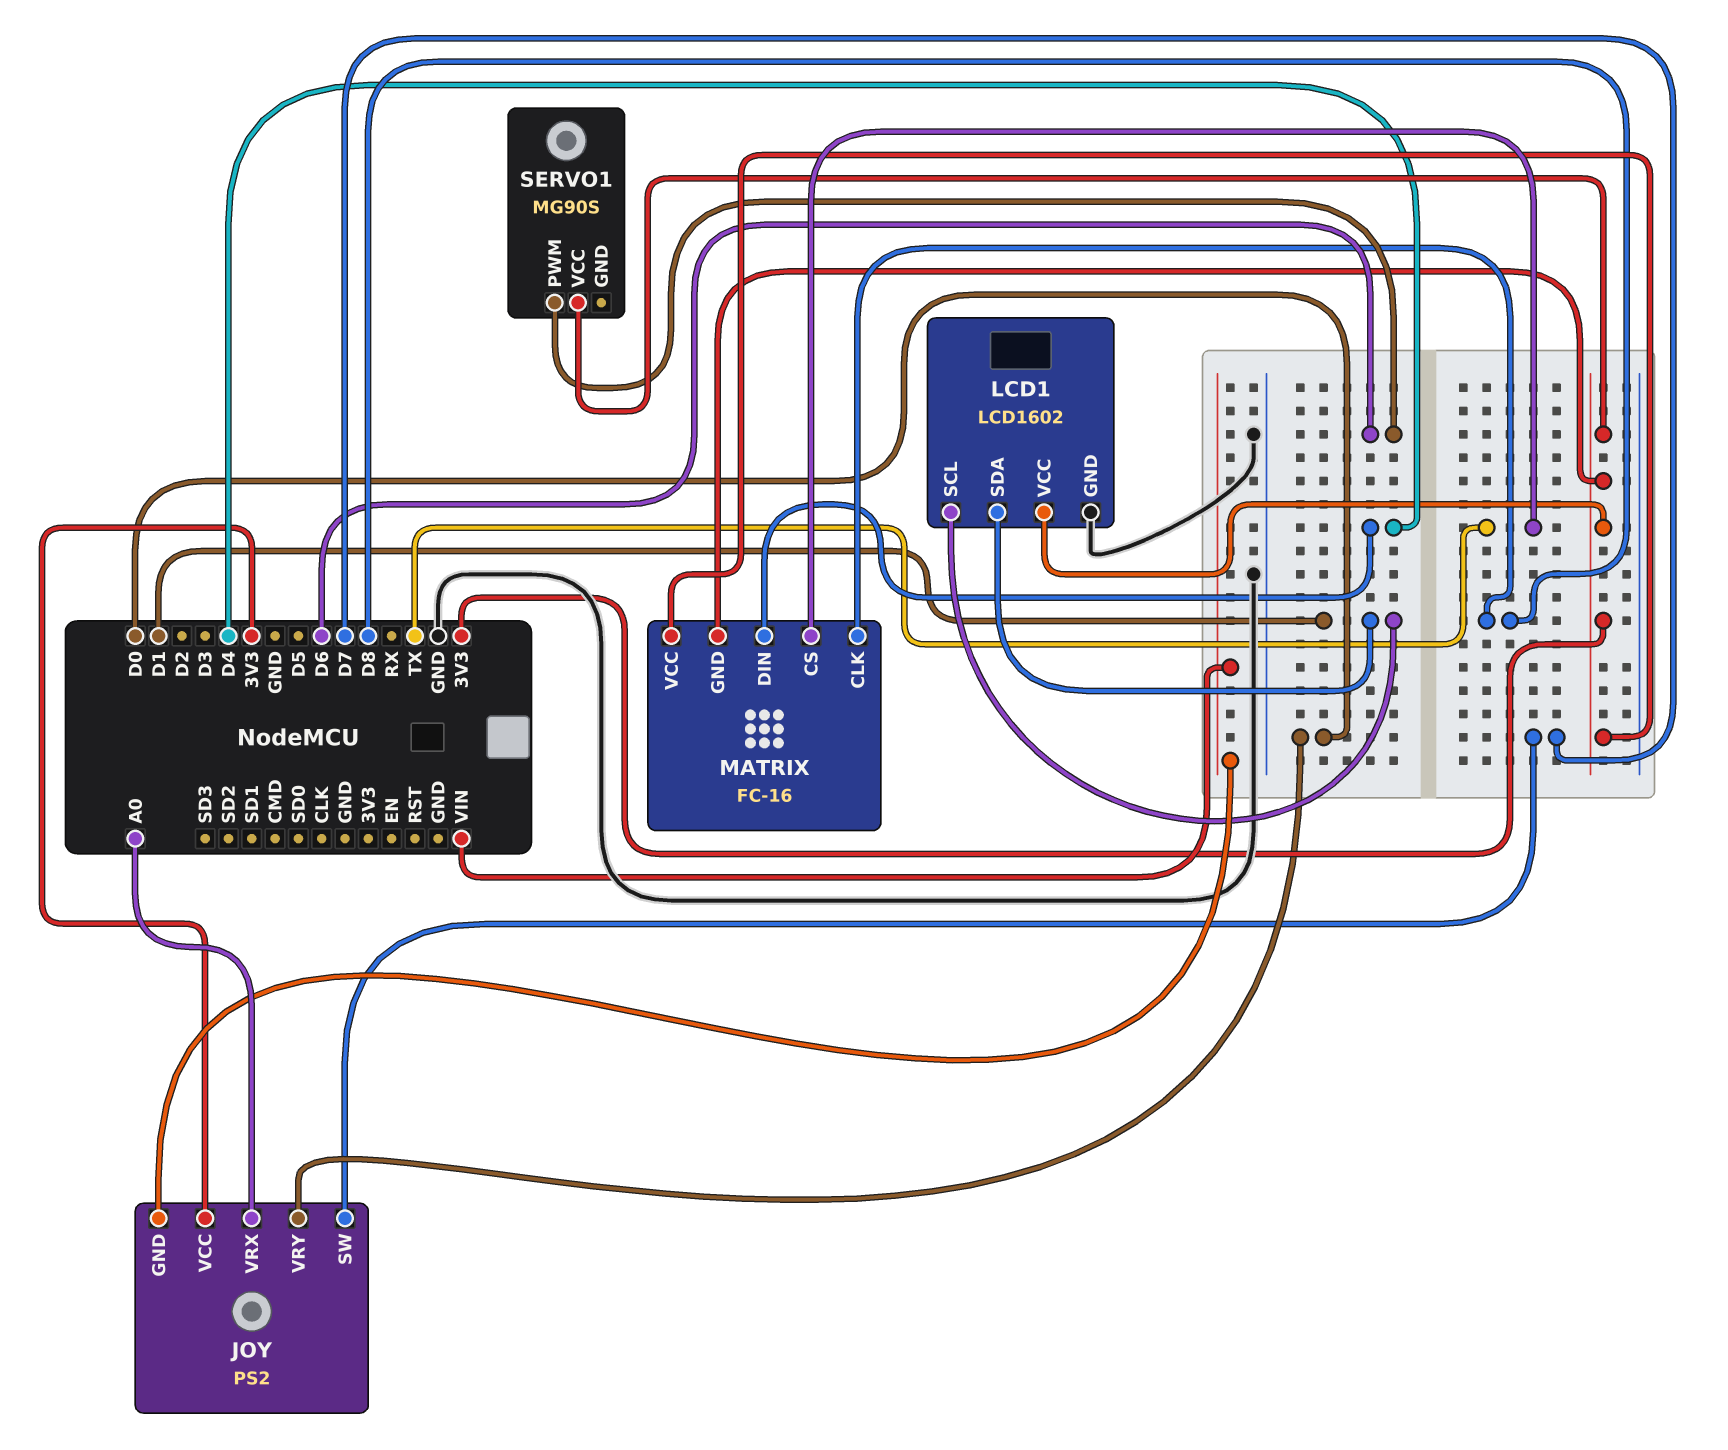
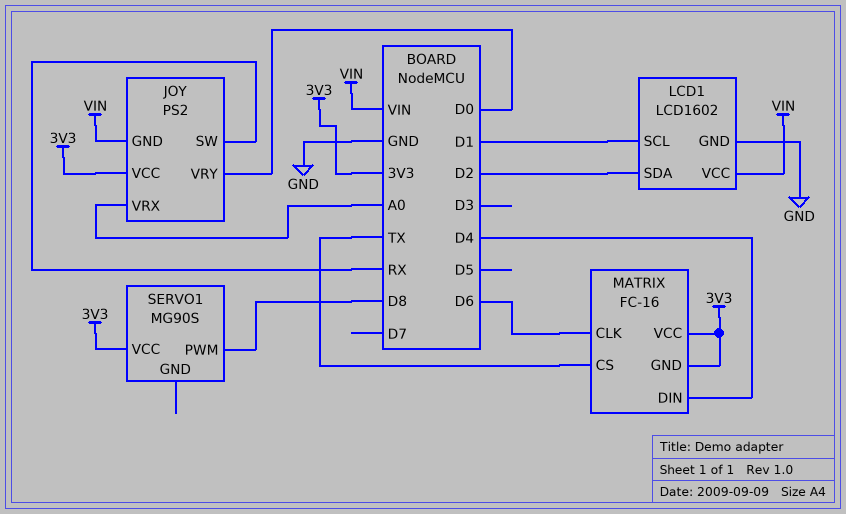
JOY pin SW: D7 -> RX
LCD1 pin SDA: D1 -> D2
LCD1 pin VCC: 3V3 -> VIN
MATRIX pin CLK: D8 -> D6
SERVO1 pin PWM: D6 -> D8

